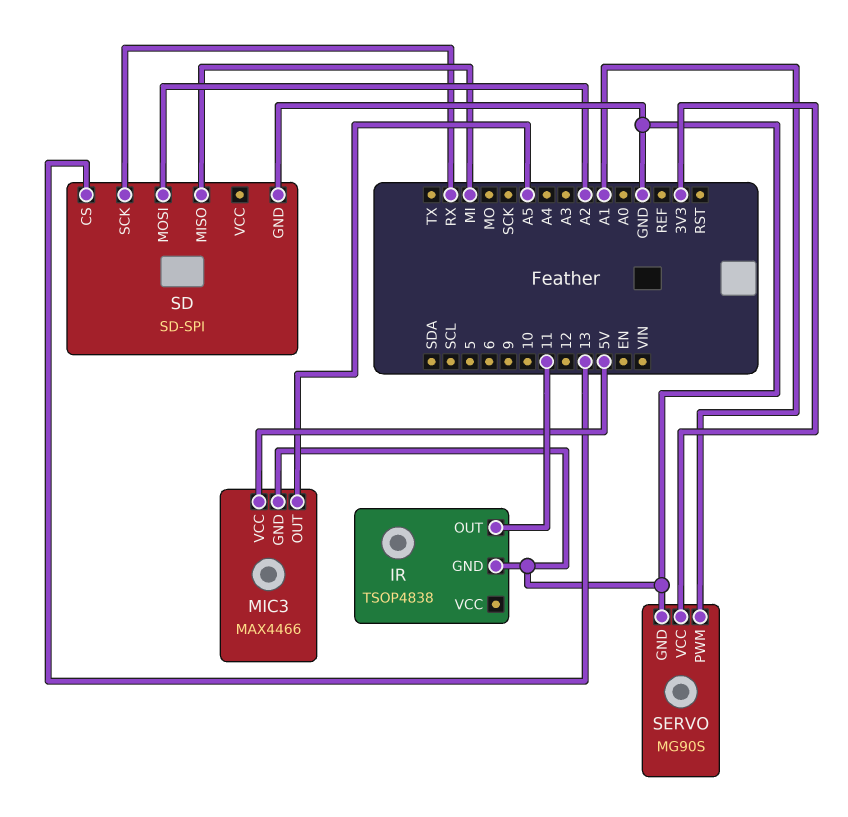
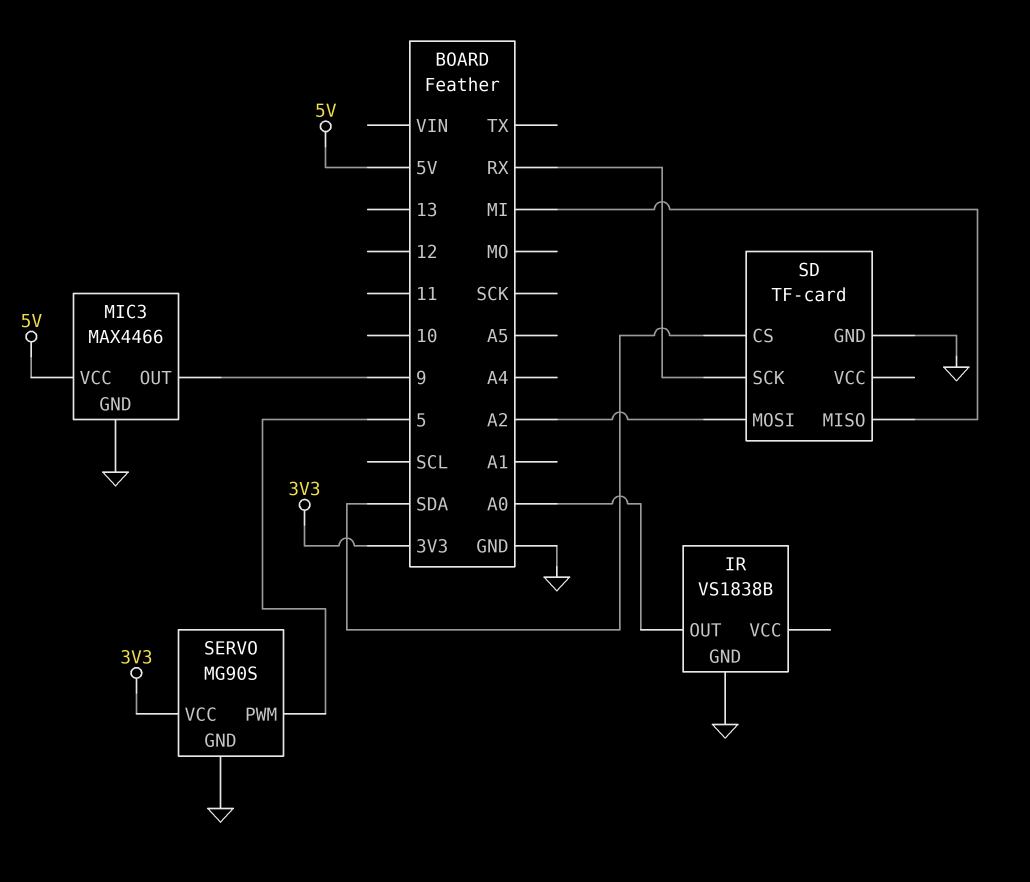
IR: TSOP4838 -> VS1838B
IR pin OUT: 11 -> A0
MIC3 pin OUT: A5 -> 9
SD: SD-SPI -> TF-card
SD pin CS: 13 -> SDA
SERVO pin PWM: A1 -> 5

